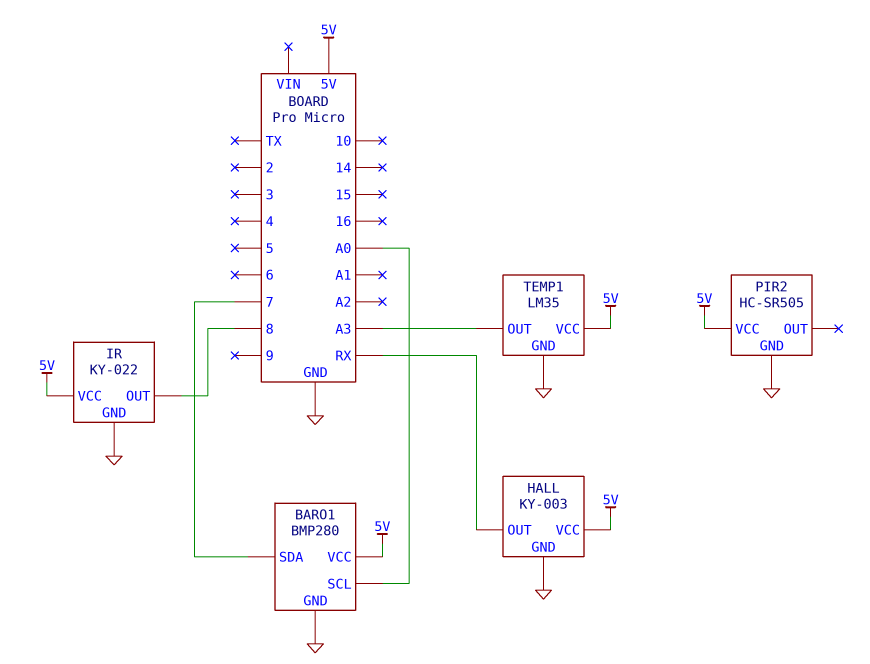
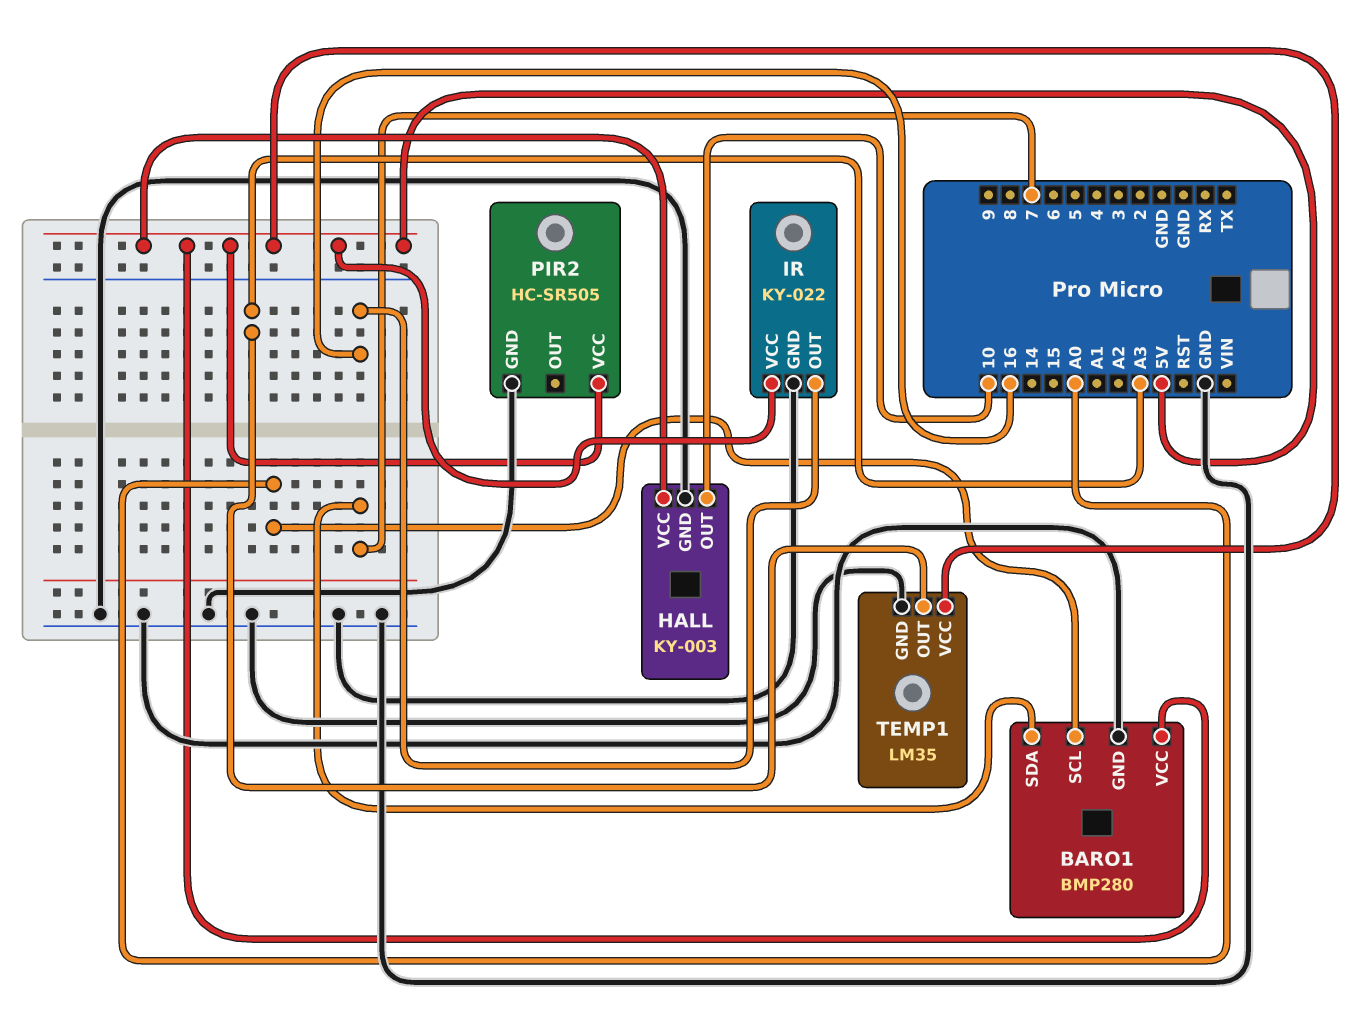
HALL pin OUT: RX -> 10
IR pin OUT: 8 -> 16

